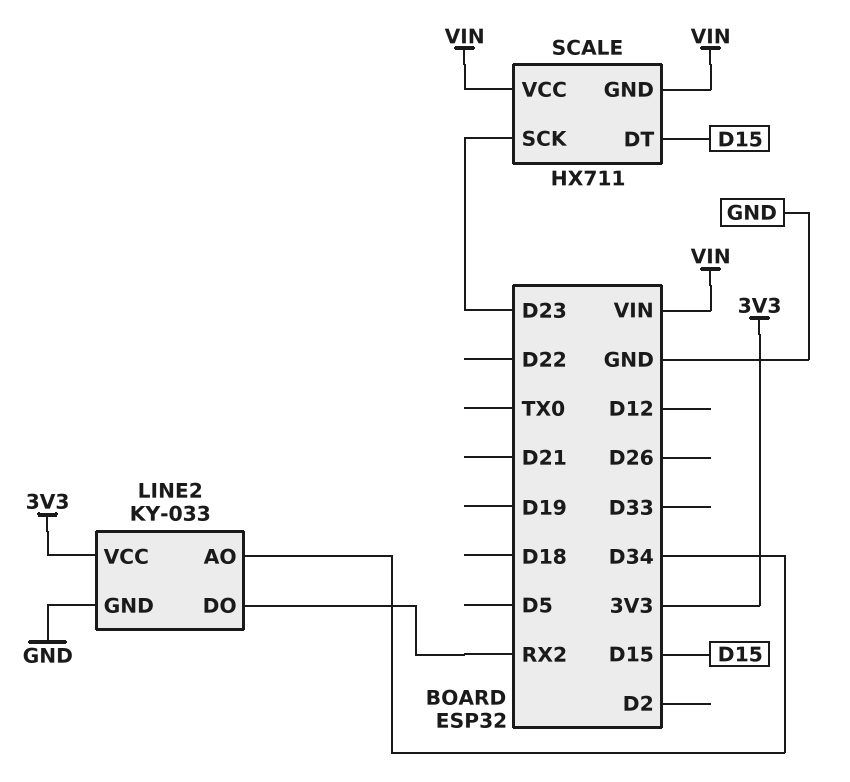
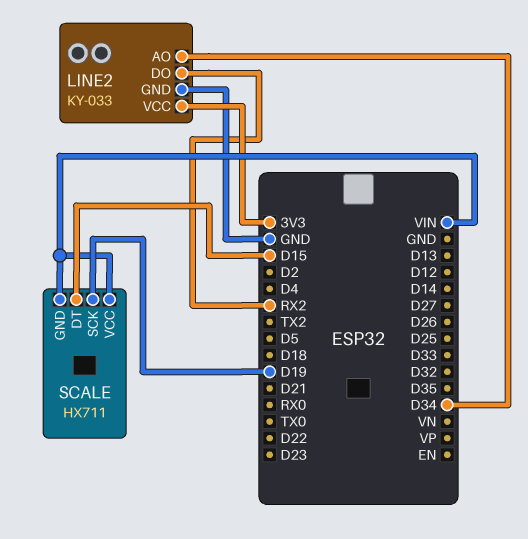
SCALE pin SCK: D23 -> D19

